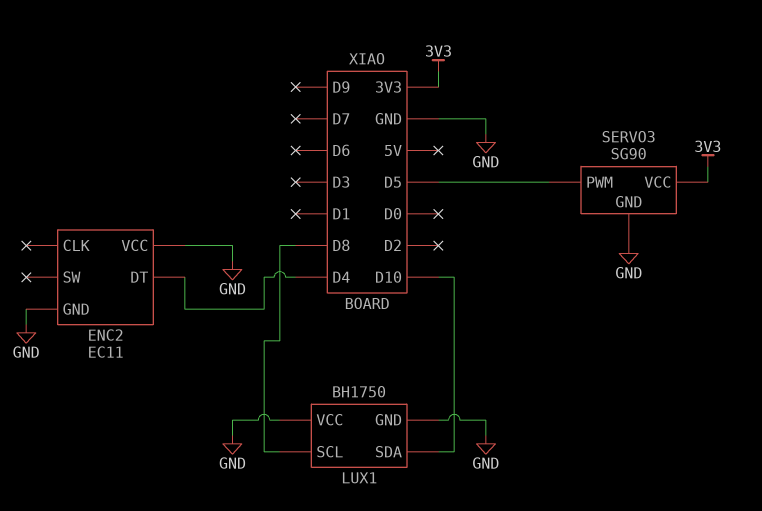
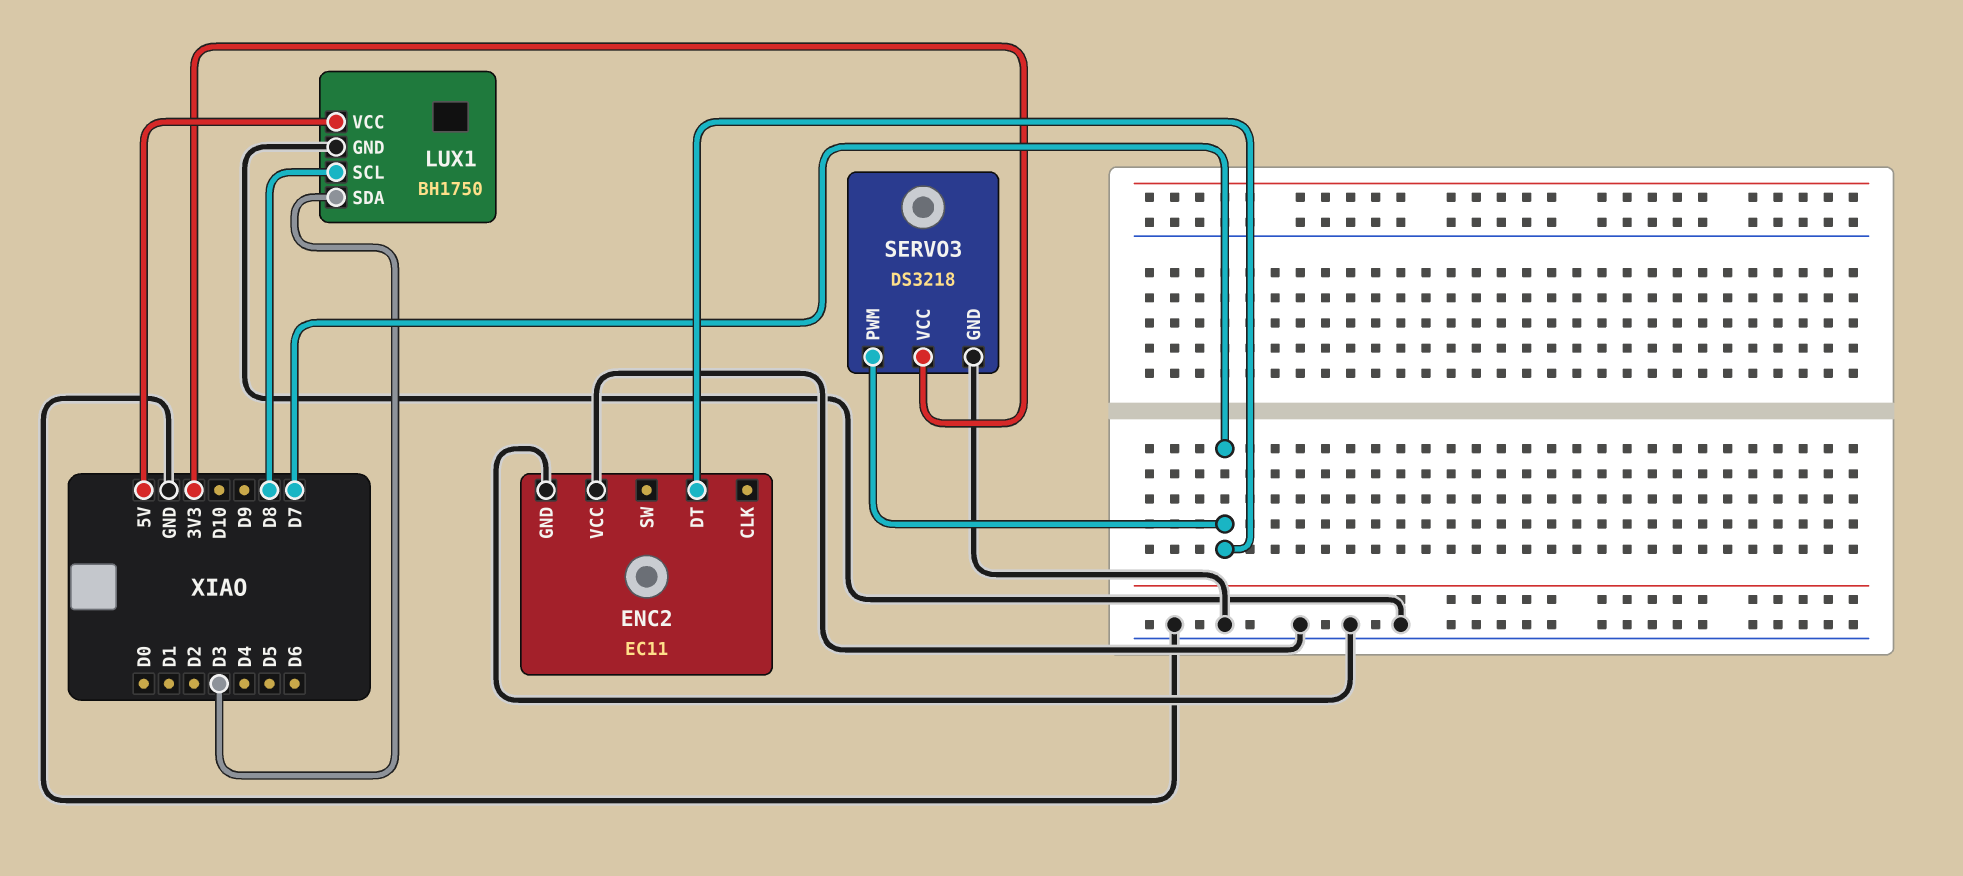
ENC2 pin DT: D4 -> D7
LUX1 pin SDA: D10 -> D3
LUX1 pin VCC: GND -> 5V
SERVO3: SG90 -> DS3218
SERVO3 pin PWM: D5 -> D7

